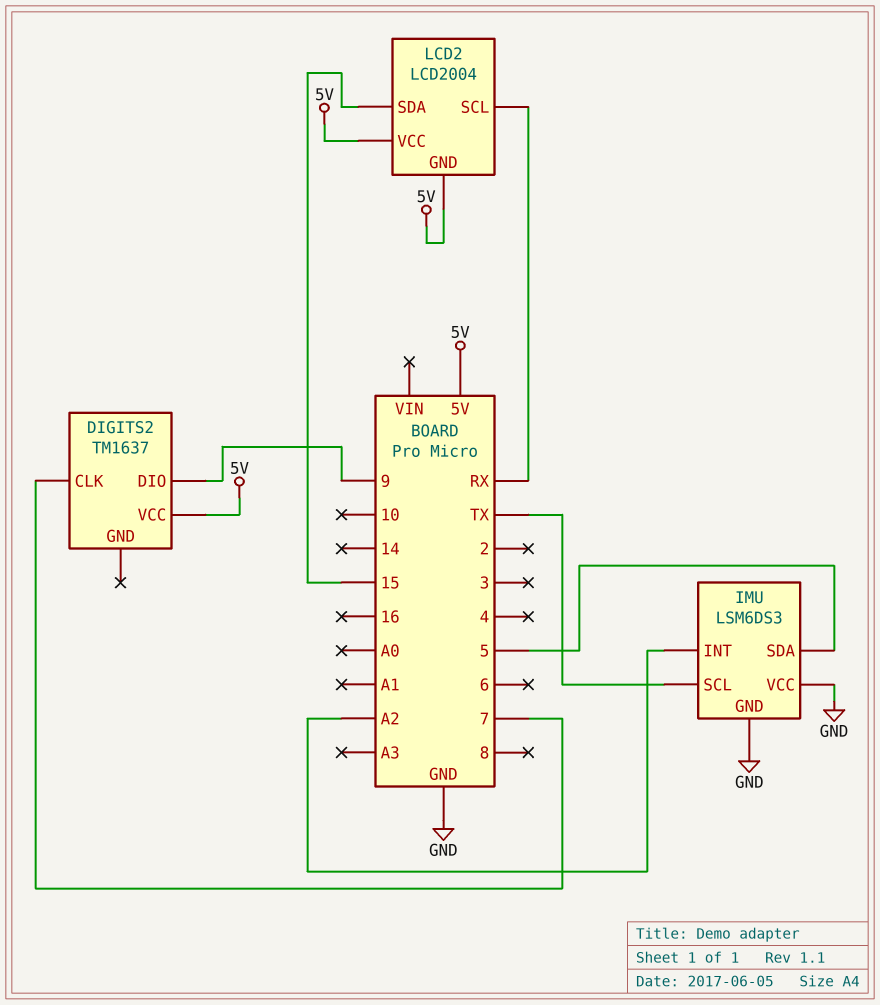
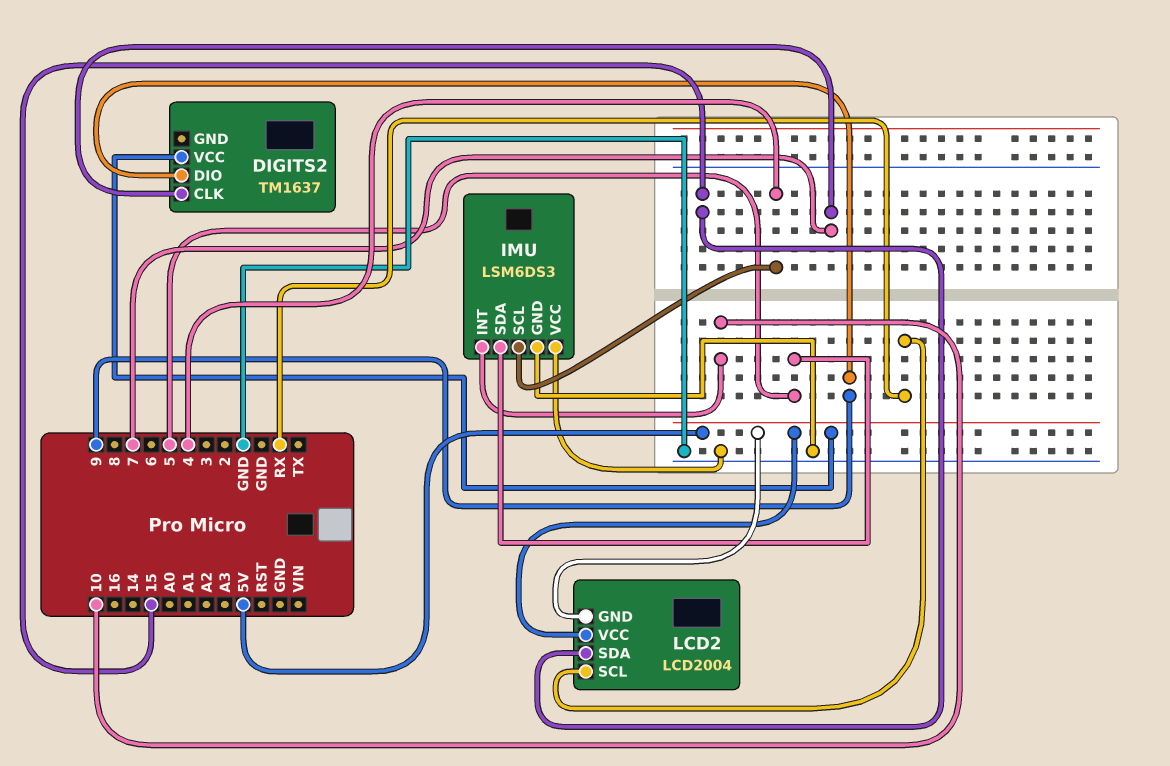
IMU pin INT: A2 -> 10
IMU pin SCL: TX -> 4

